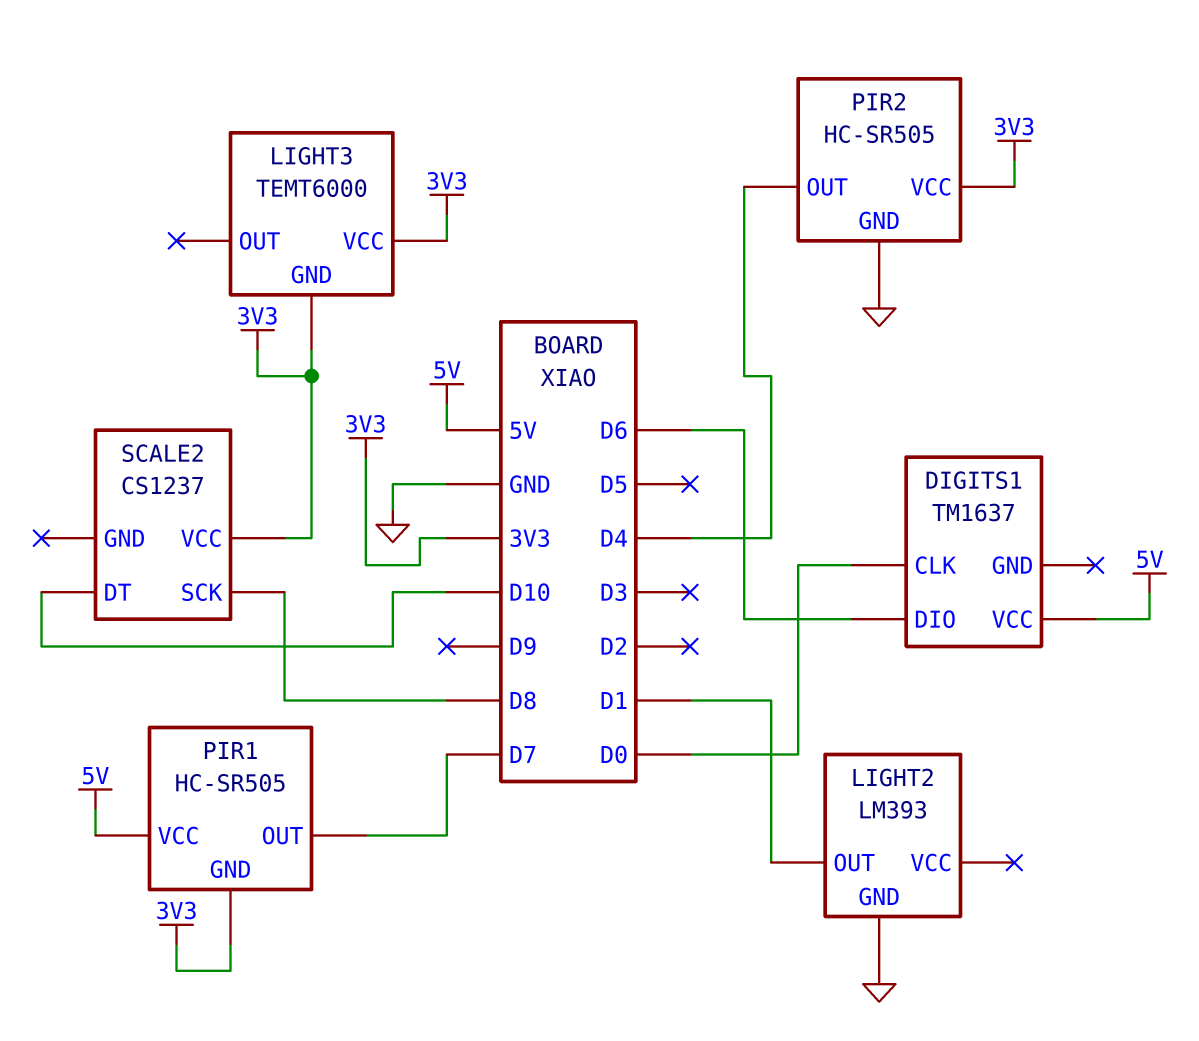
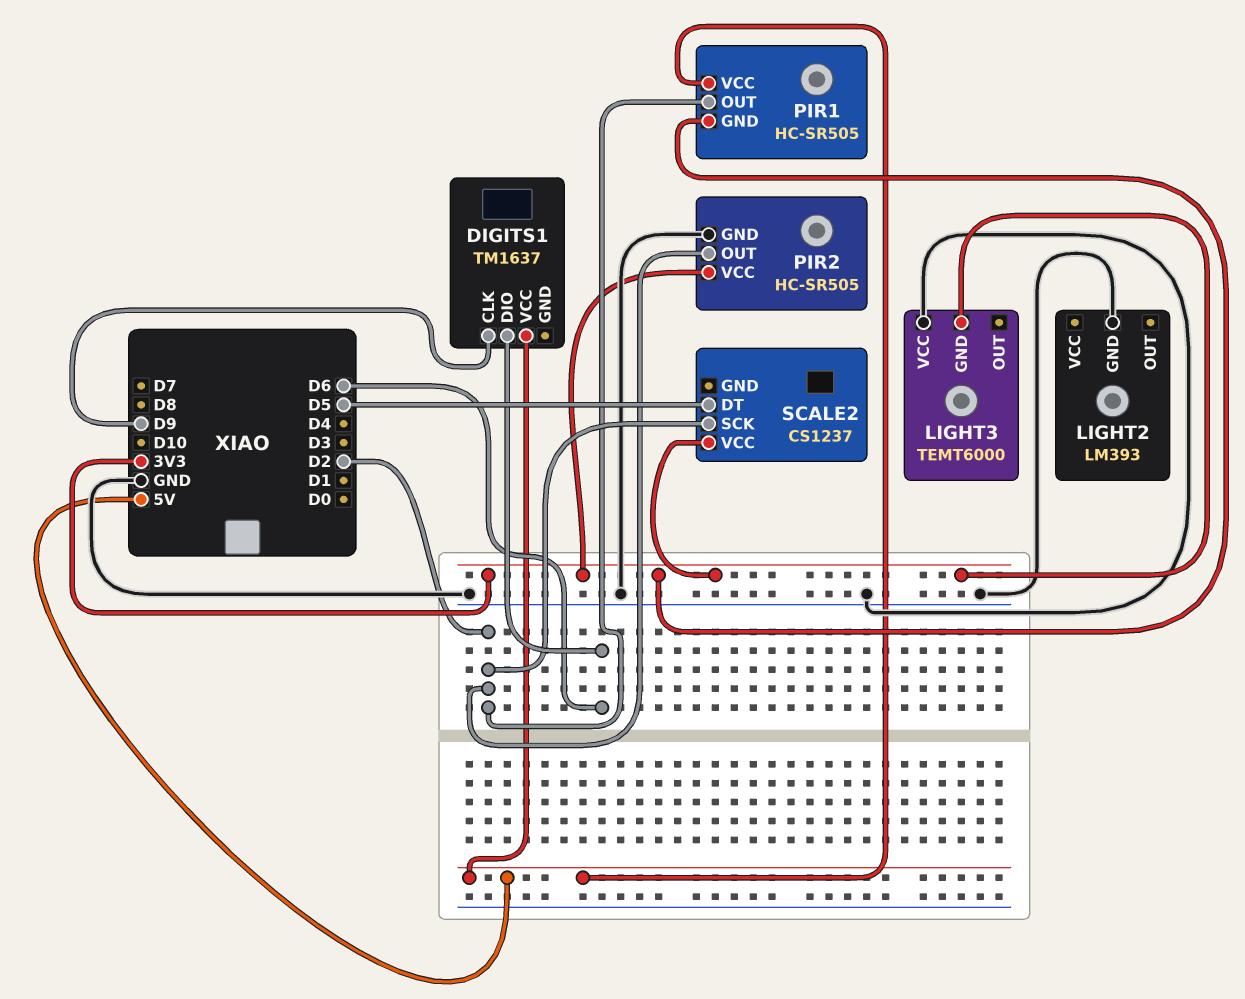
DIGITS1 pin CLK: D0 -> D9
LIGHT2 pin OUT: D1 -> none
LIGHT3 pin VCC: 3V3 -> GND
PIR1 pin OUT: D7 -> D2
PIR2 pin OUT: D4 -> D2
SCALE2 pin DT: D10 -> D5
SCALE2 pin SCK: D8 -> D2

